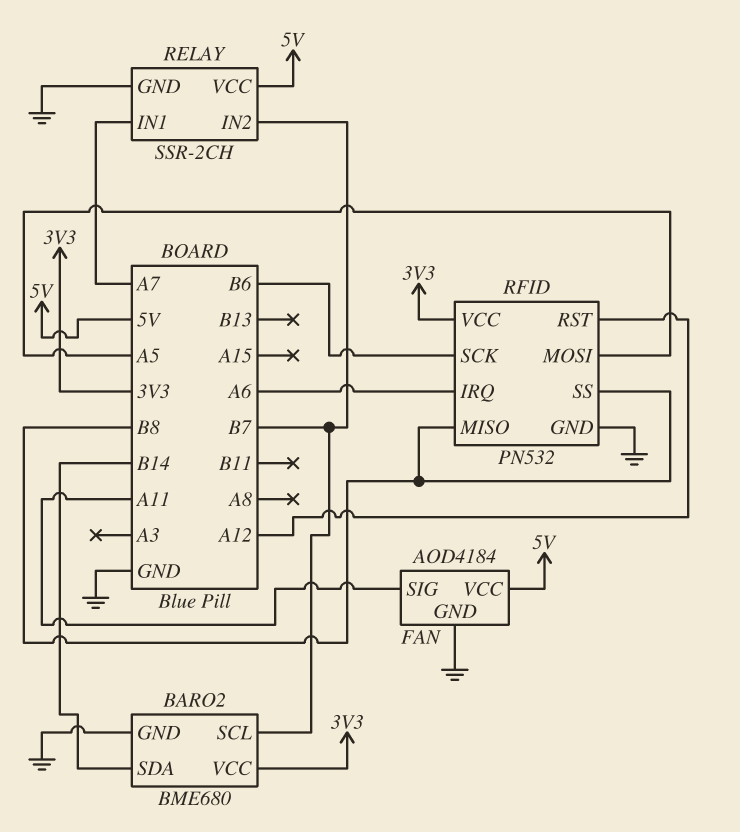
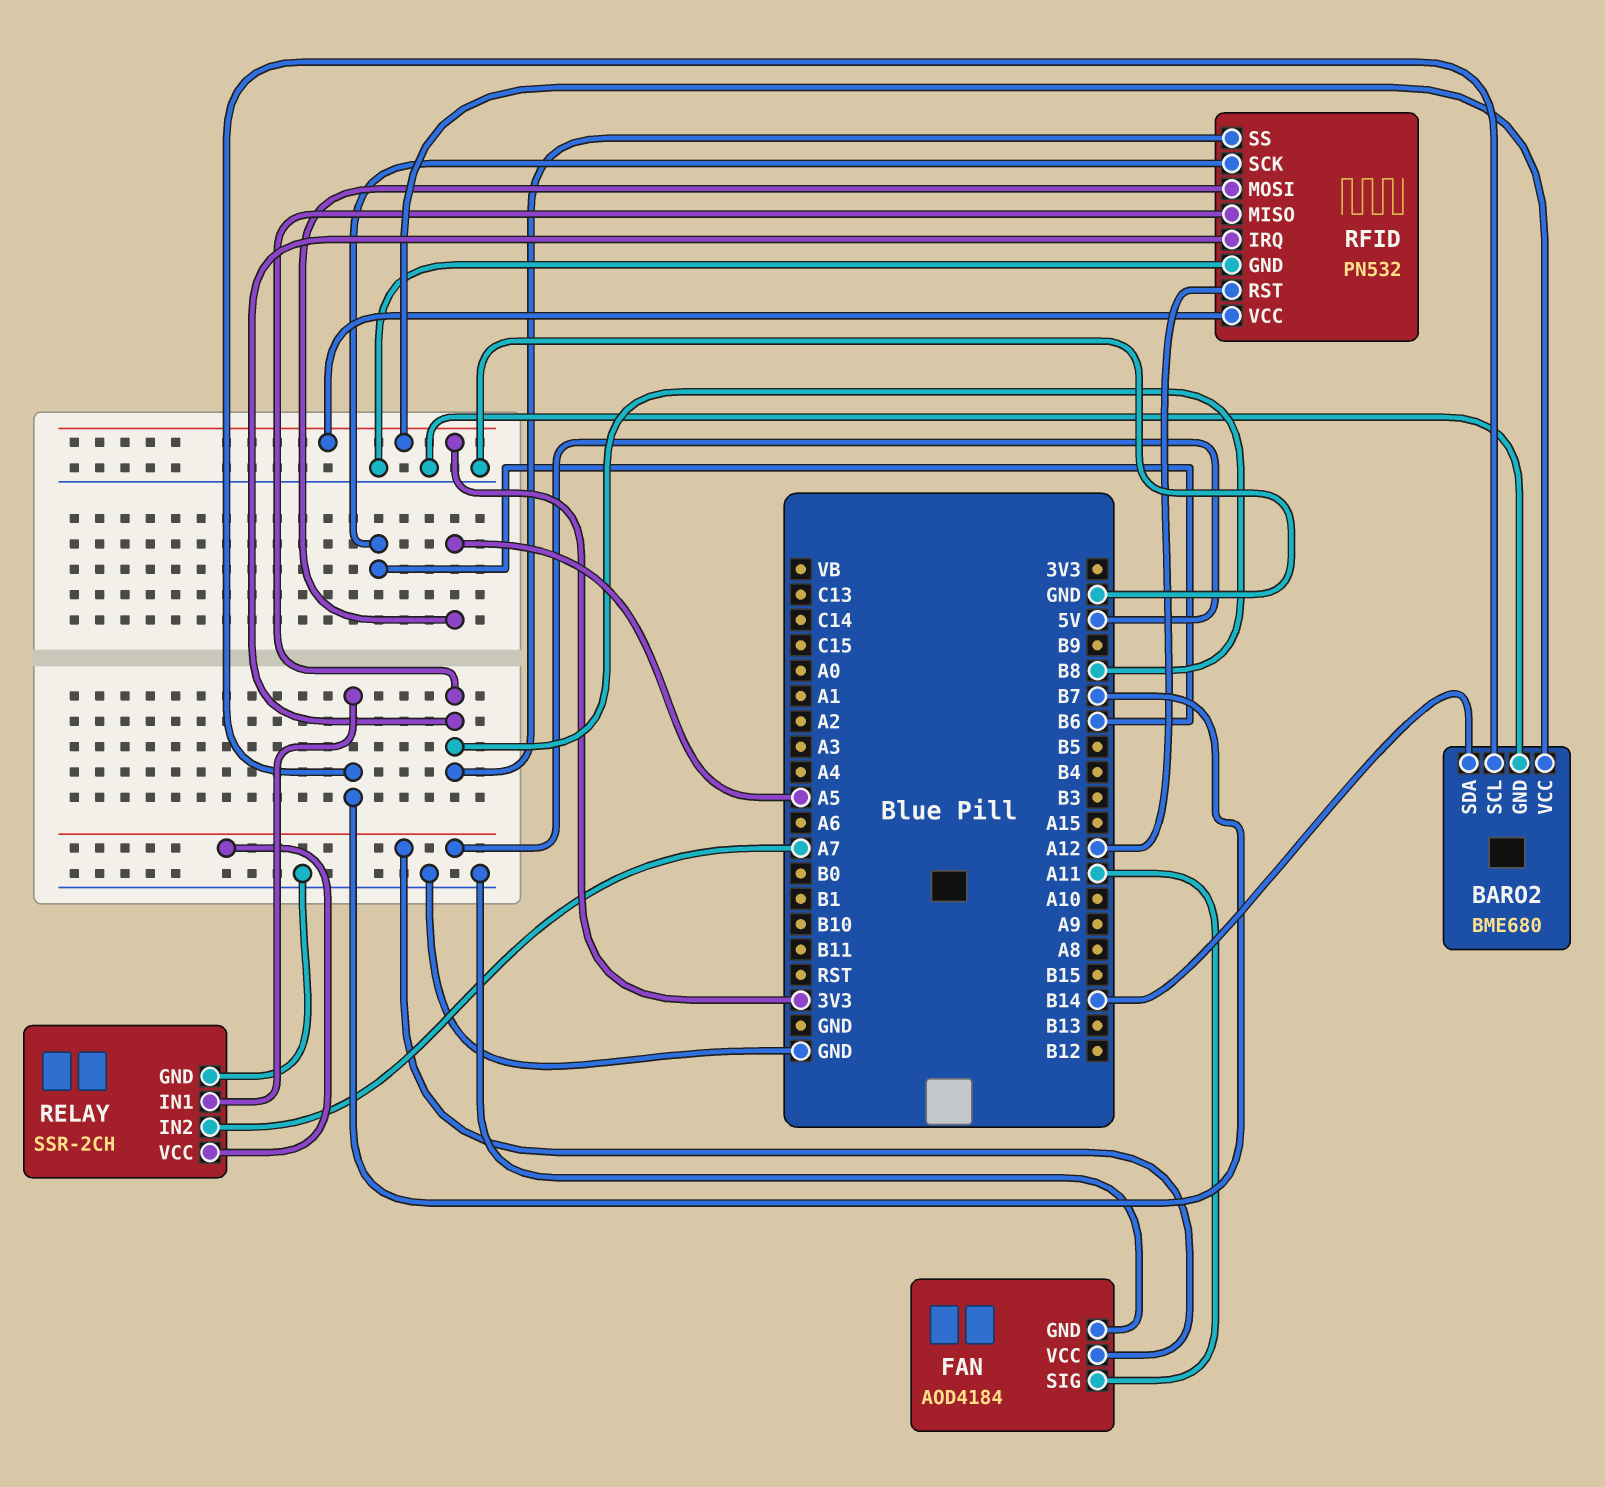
RELAY pin IN1: A7 -> B7
RELAY pin IN2: B7 -> A7
RFID pin IRQ: A6 -> B8

